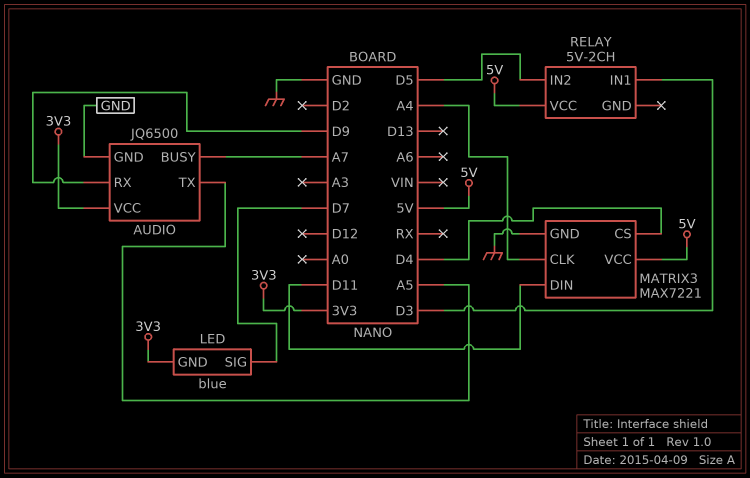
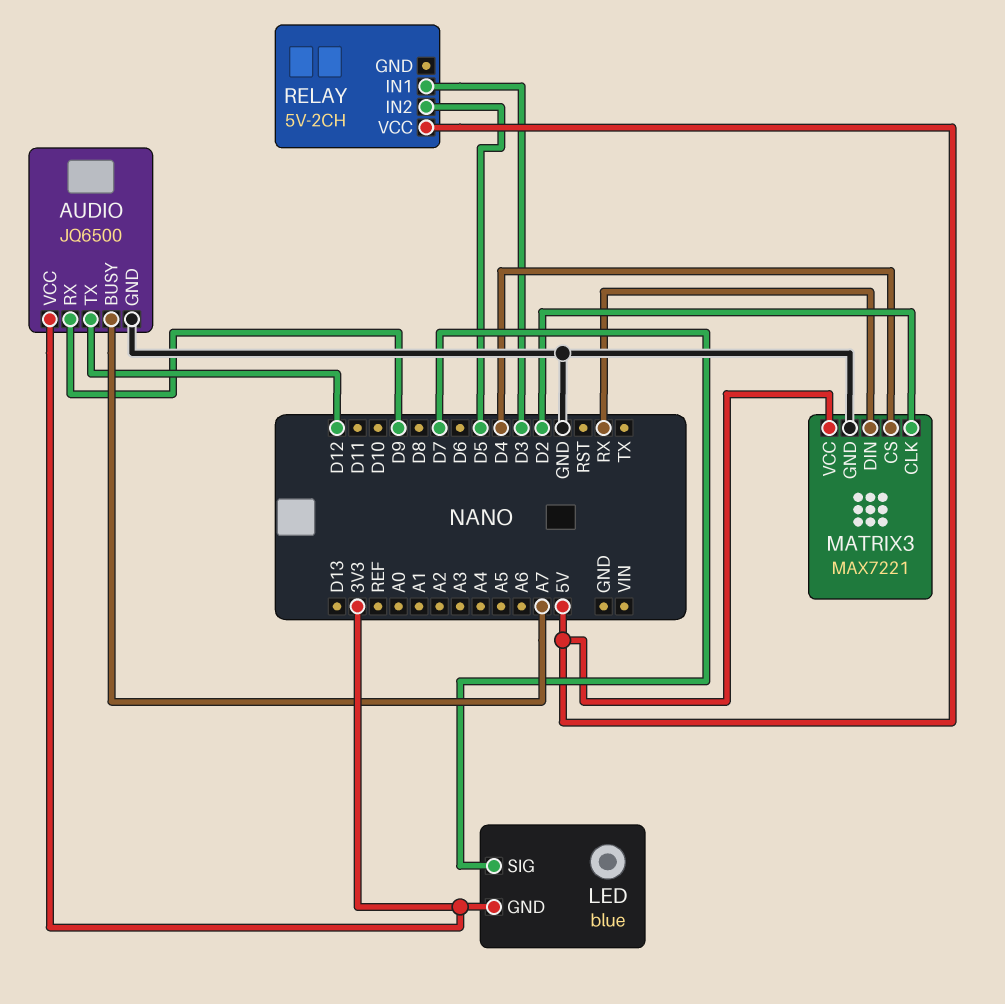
AUDIO pin TX: A5 -> D12
MATRIX3 pin CLK: A4 -> D2
MATRIX3 pin DIN: D11 -> RX

